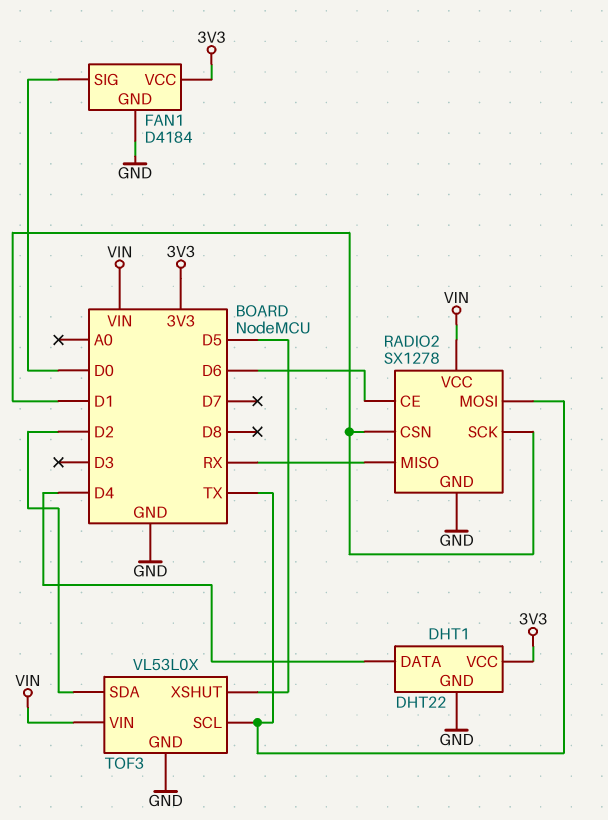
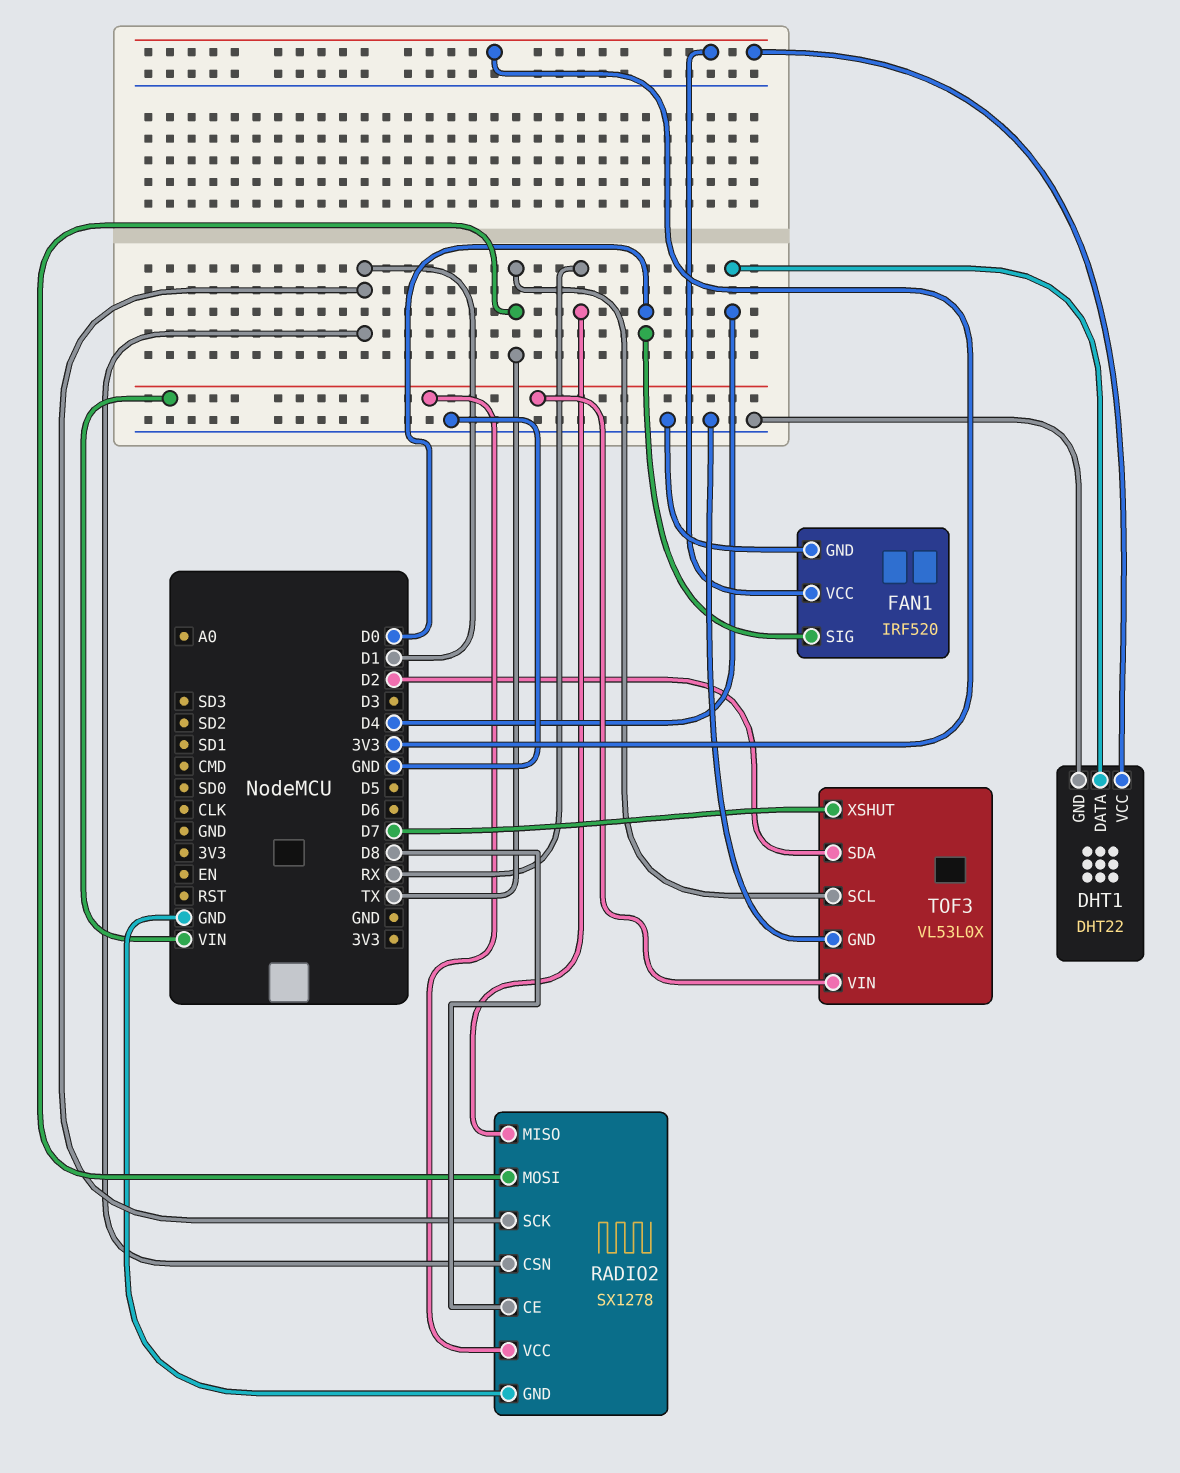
FAN1: D4184 -> IRF520
RADIO2 pin CE: D6 -> D8
TOF3 pin XSHUT: D5 -> D7

